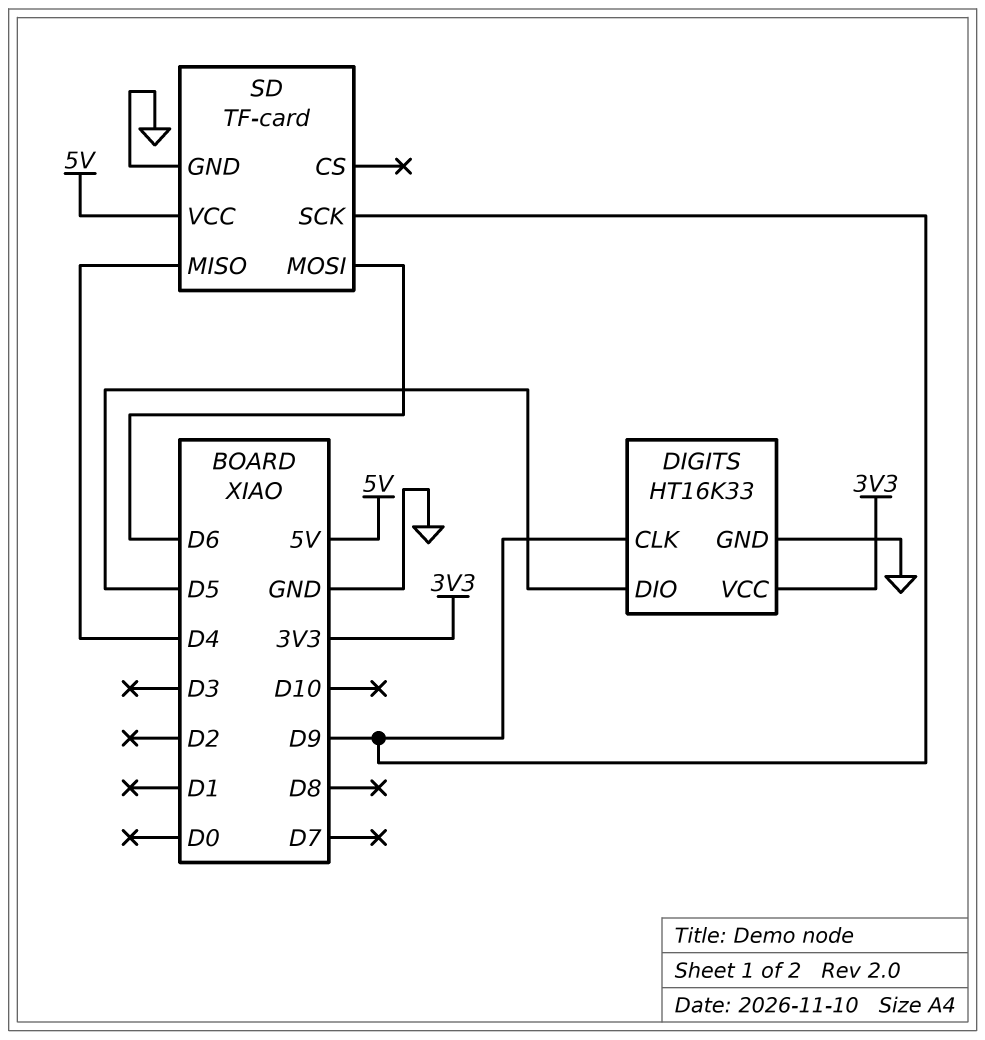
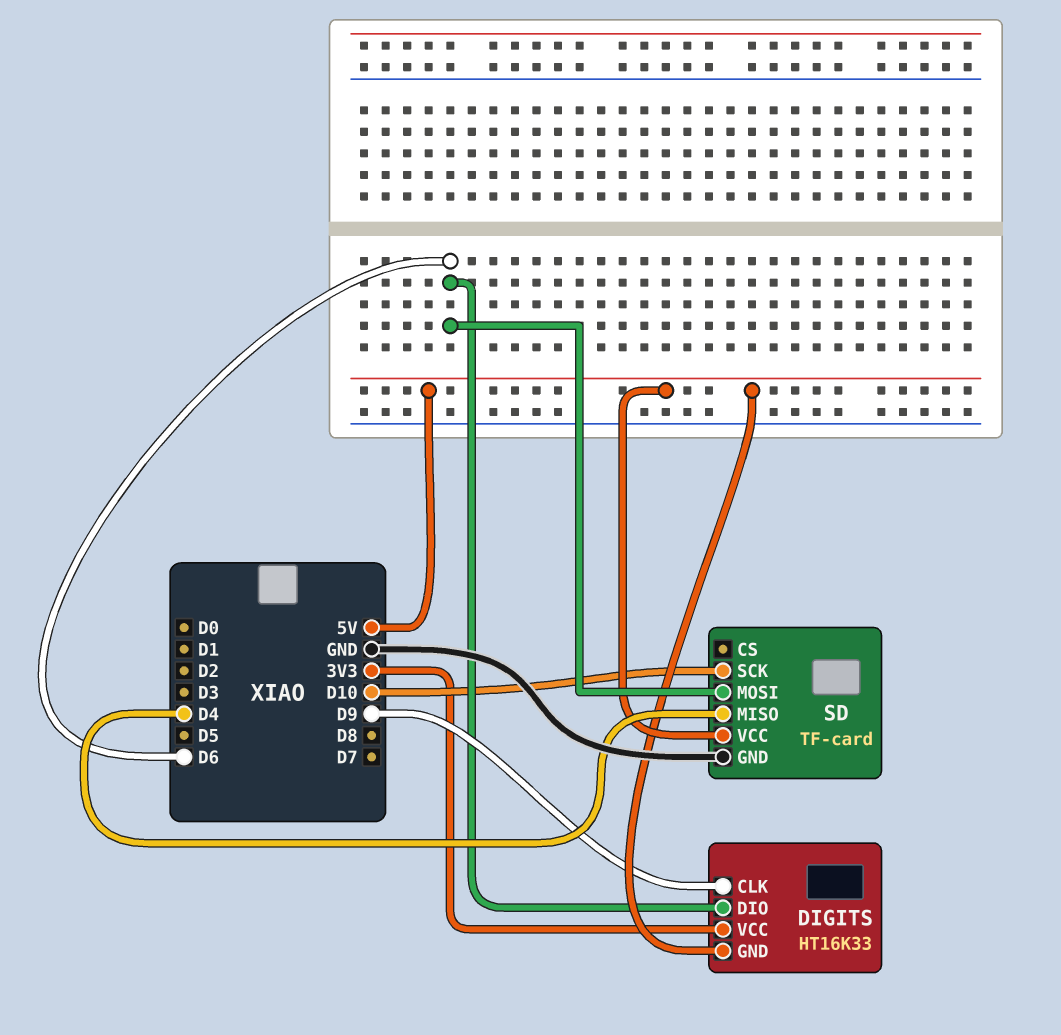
DIGITS pin DIO: D5 -> D6
DIGITS pin GND: GND -> 5V
SD pin SCK: D9 -> D10

